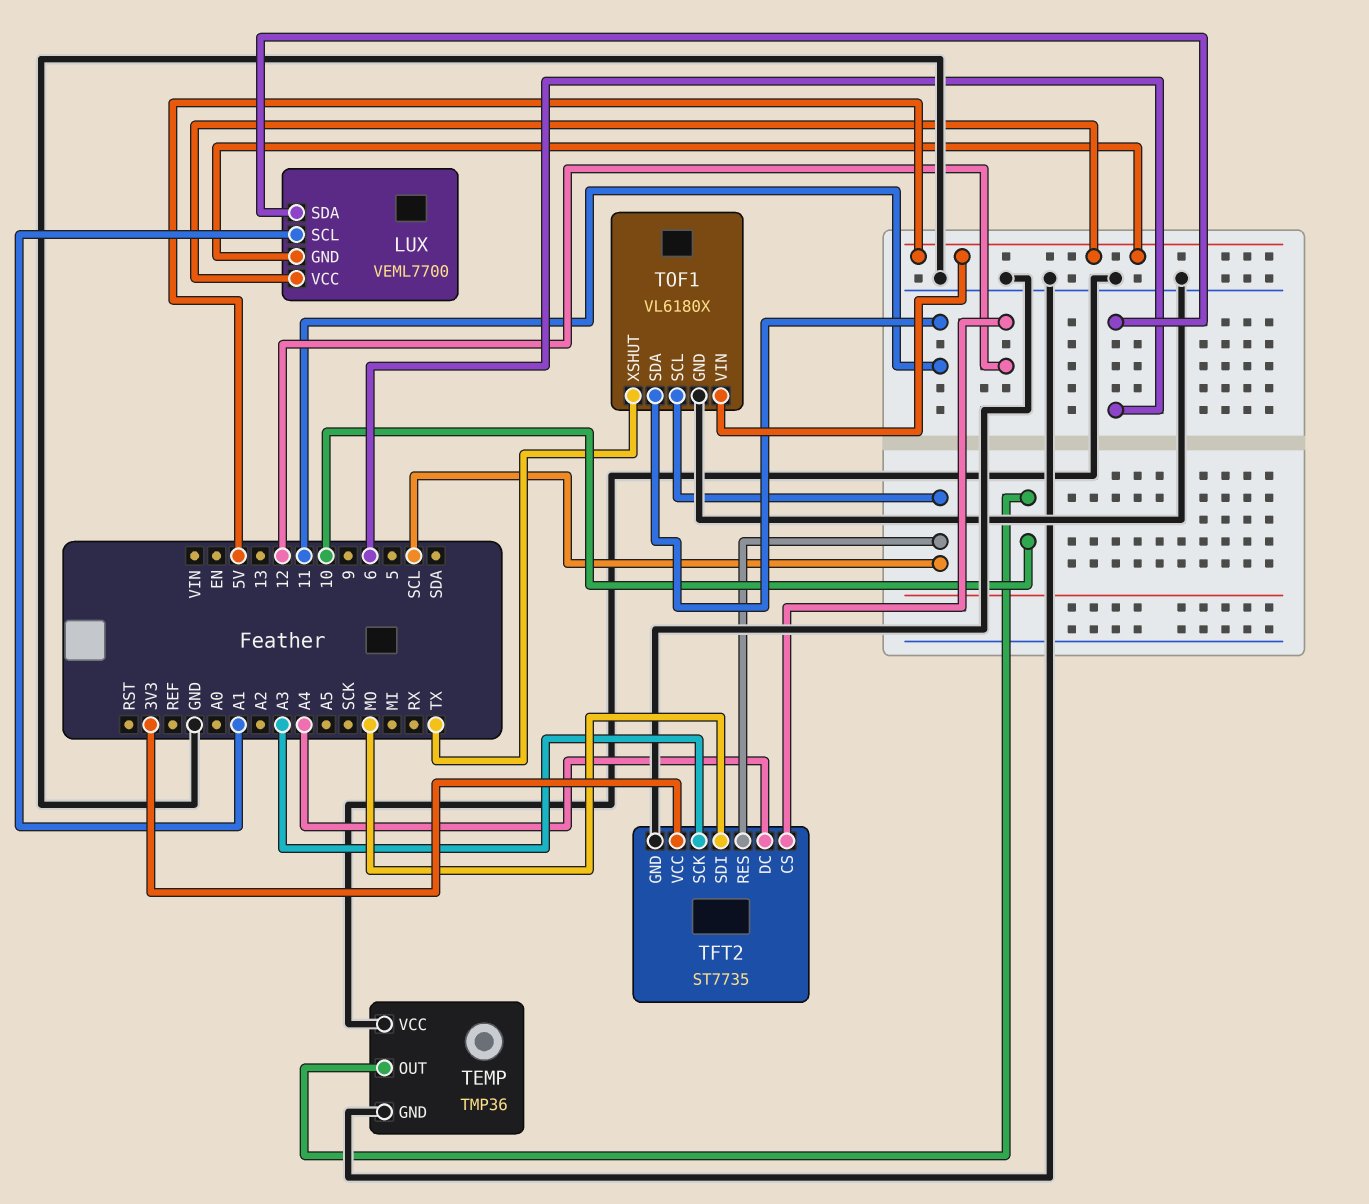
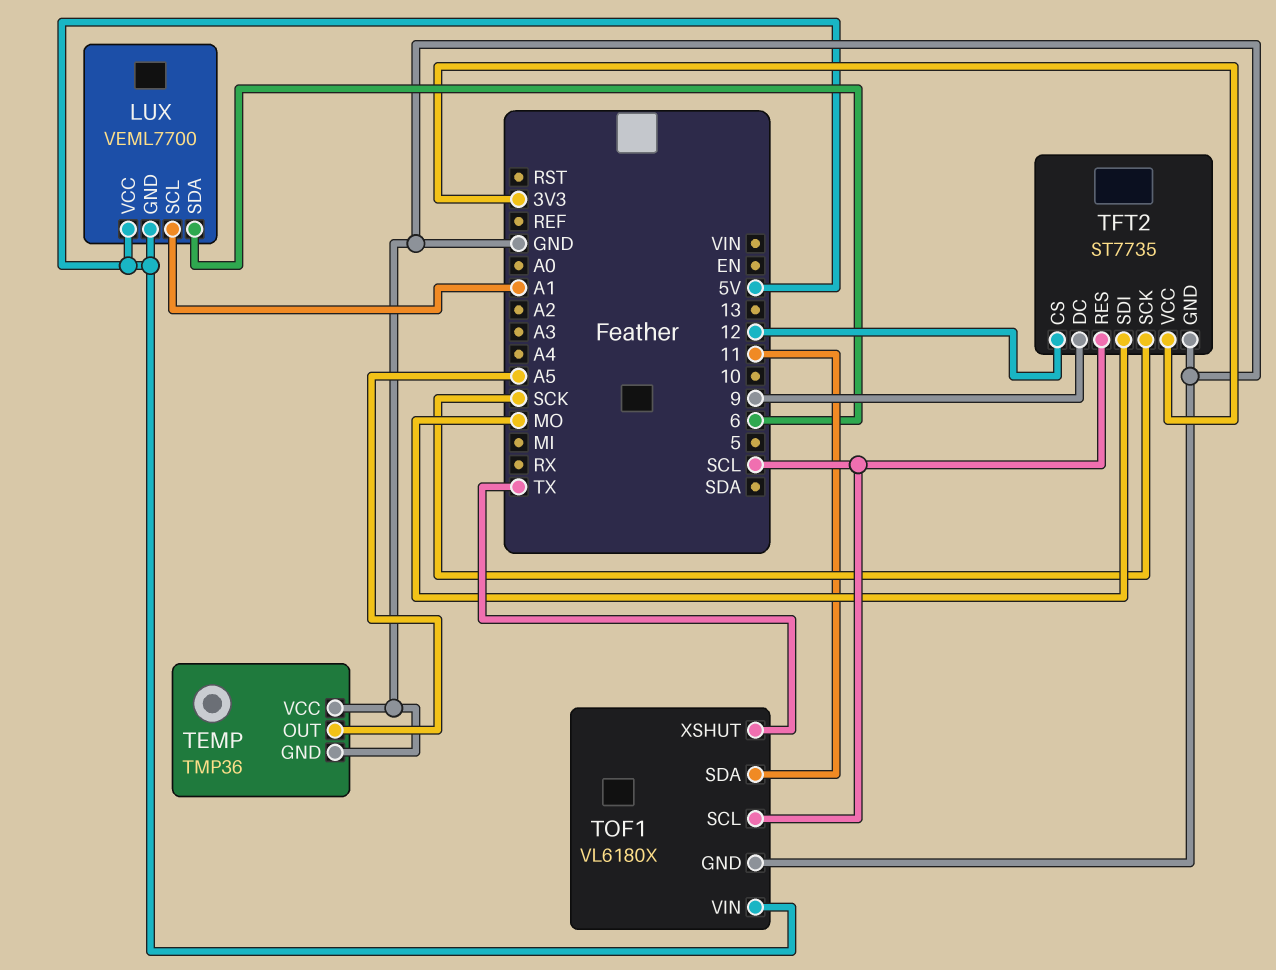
TEMP pin OUT: 10 -> A5
TFT2 pin DC: A4 -> 9
TFT2 pin SCK: A3 -> SCK

